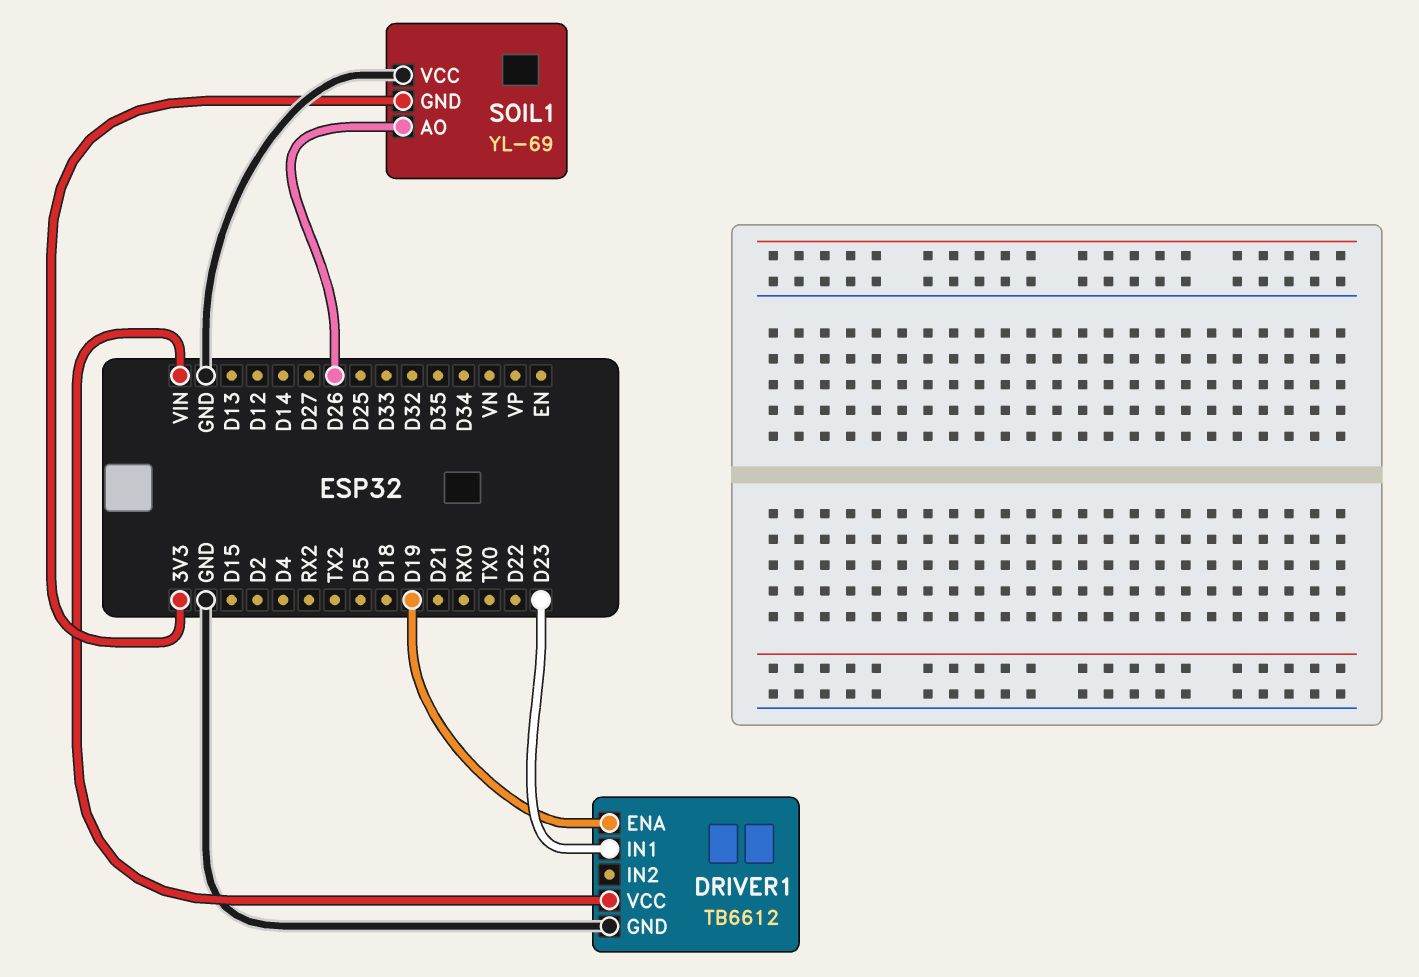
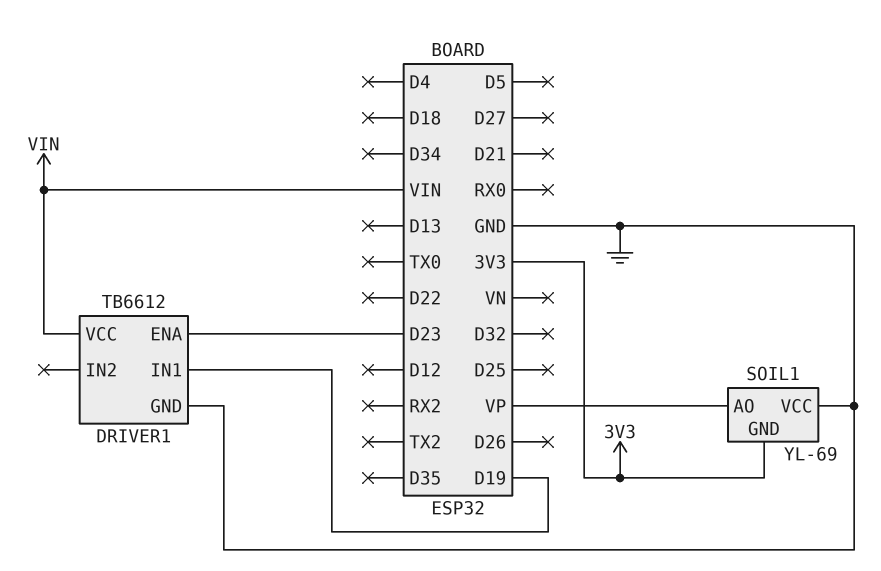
DRIVER1 pin ENA: D19 -> D23
DRIVER1 pin IN1: D23 -> D19
SOIL1 pin AO: D26 -> VP

